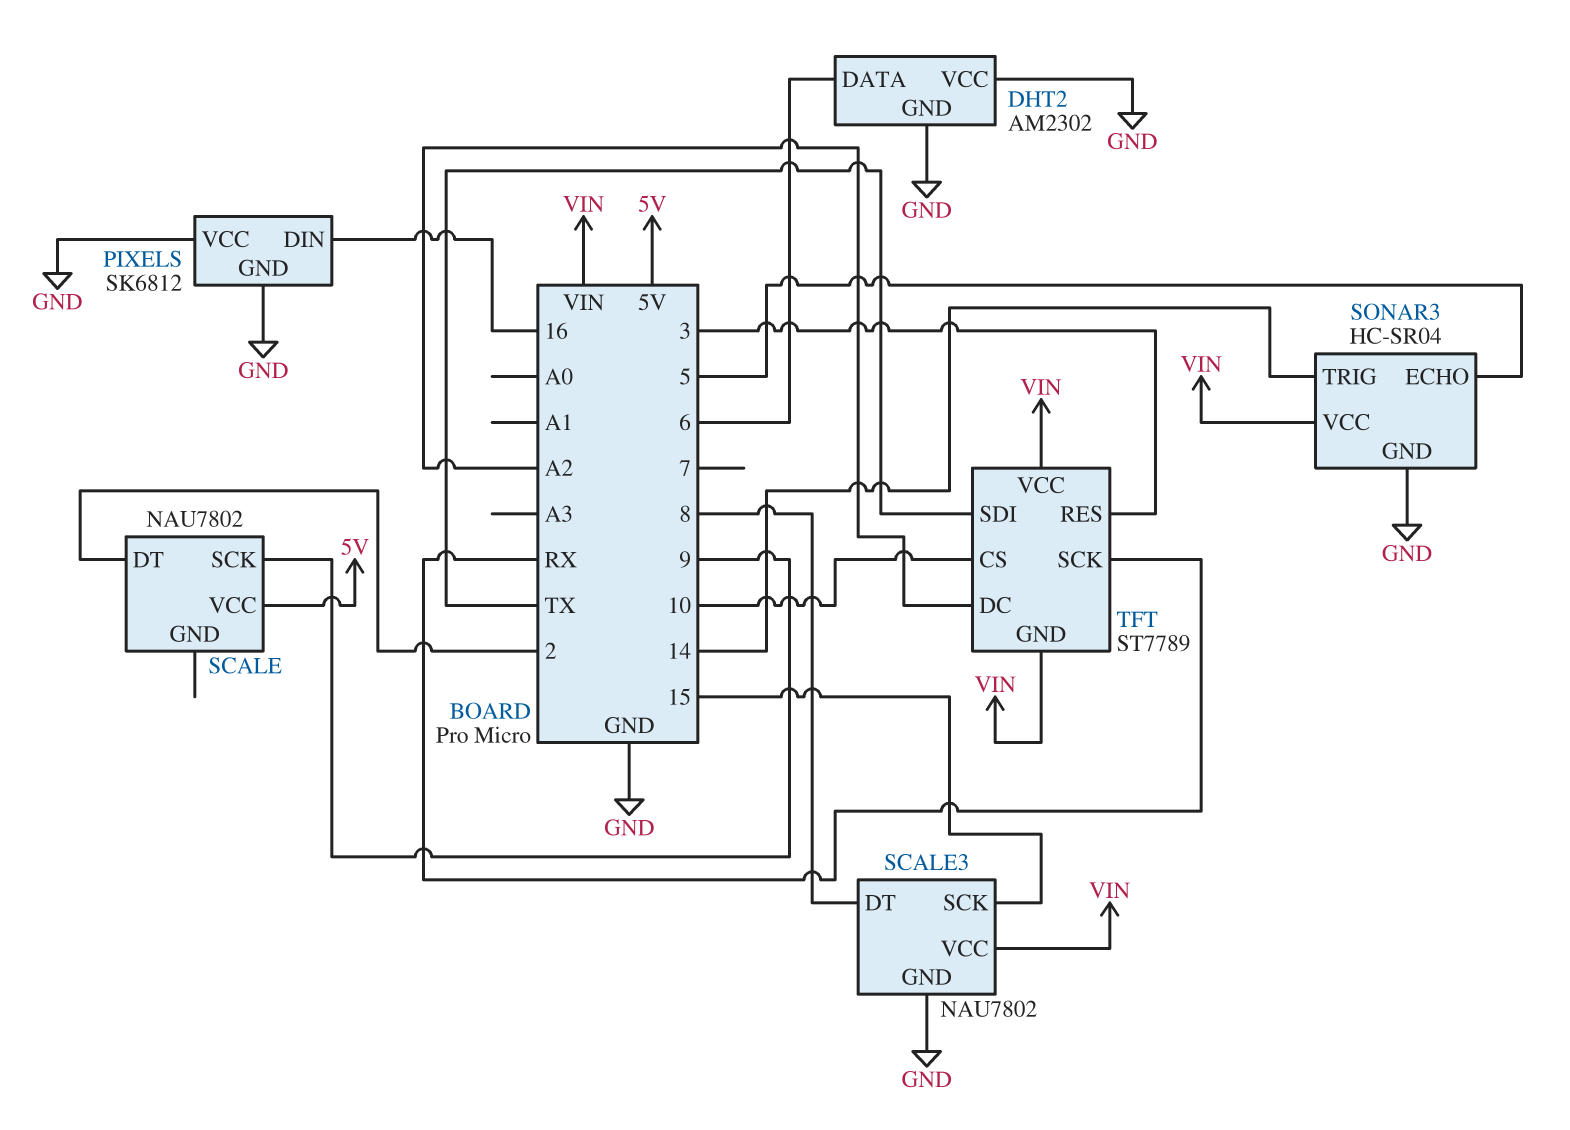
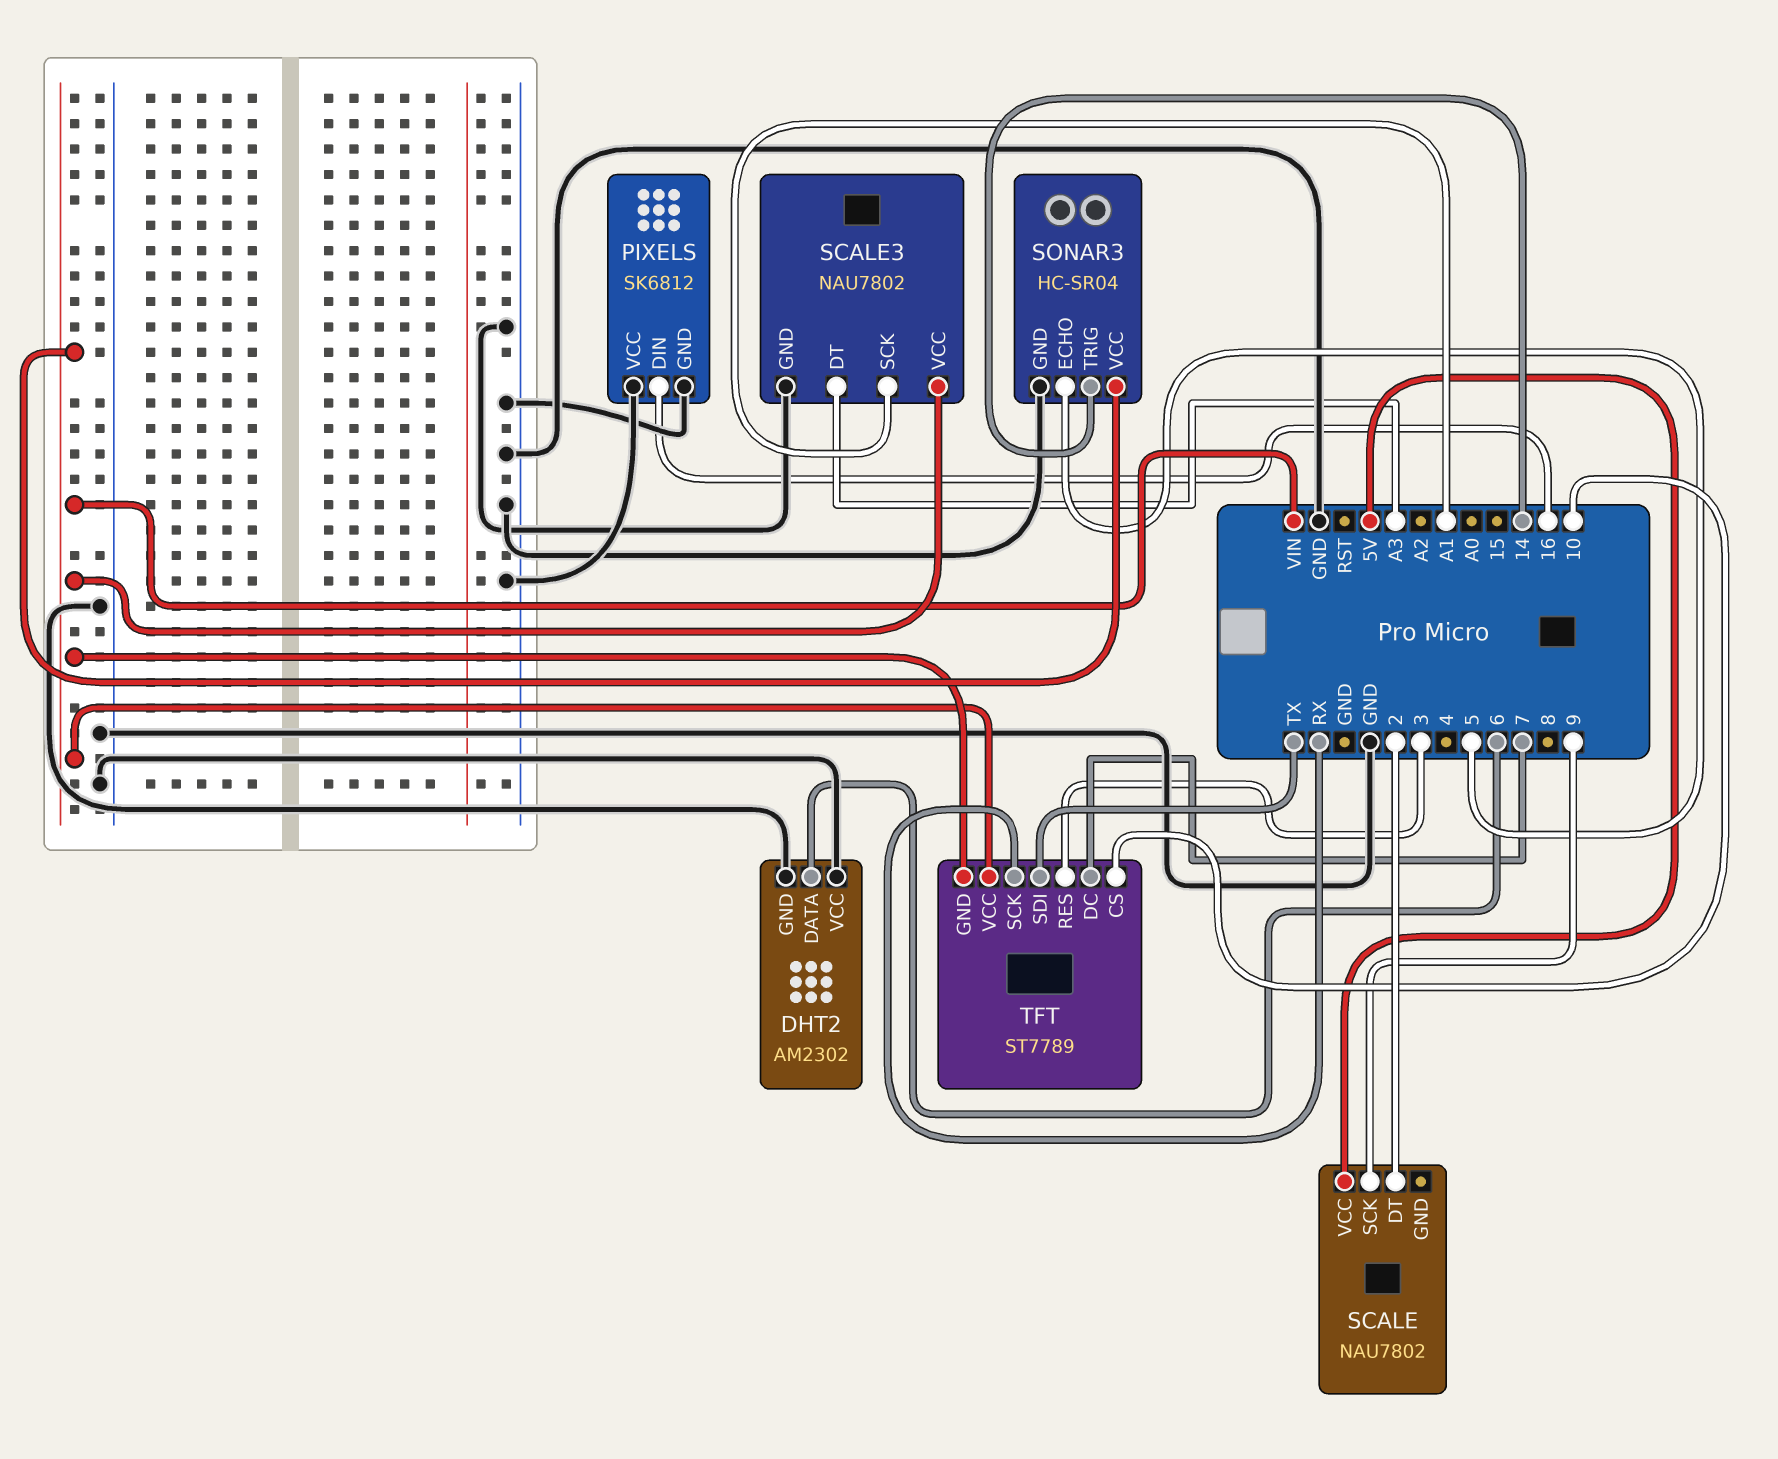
SCALE3 pin DT: 8 -> A3
SCALE3 pin SCK: 15 -> A1
TFT pin DC: A2 -> 7

